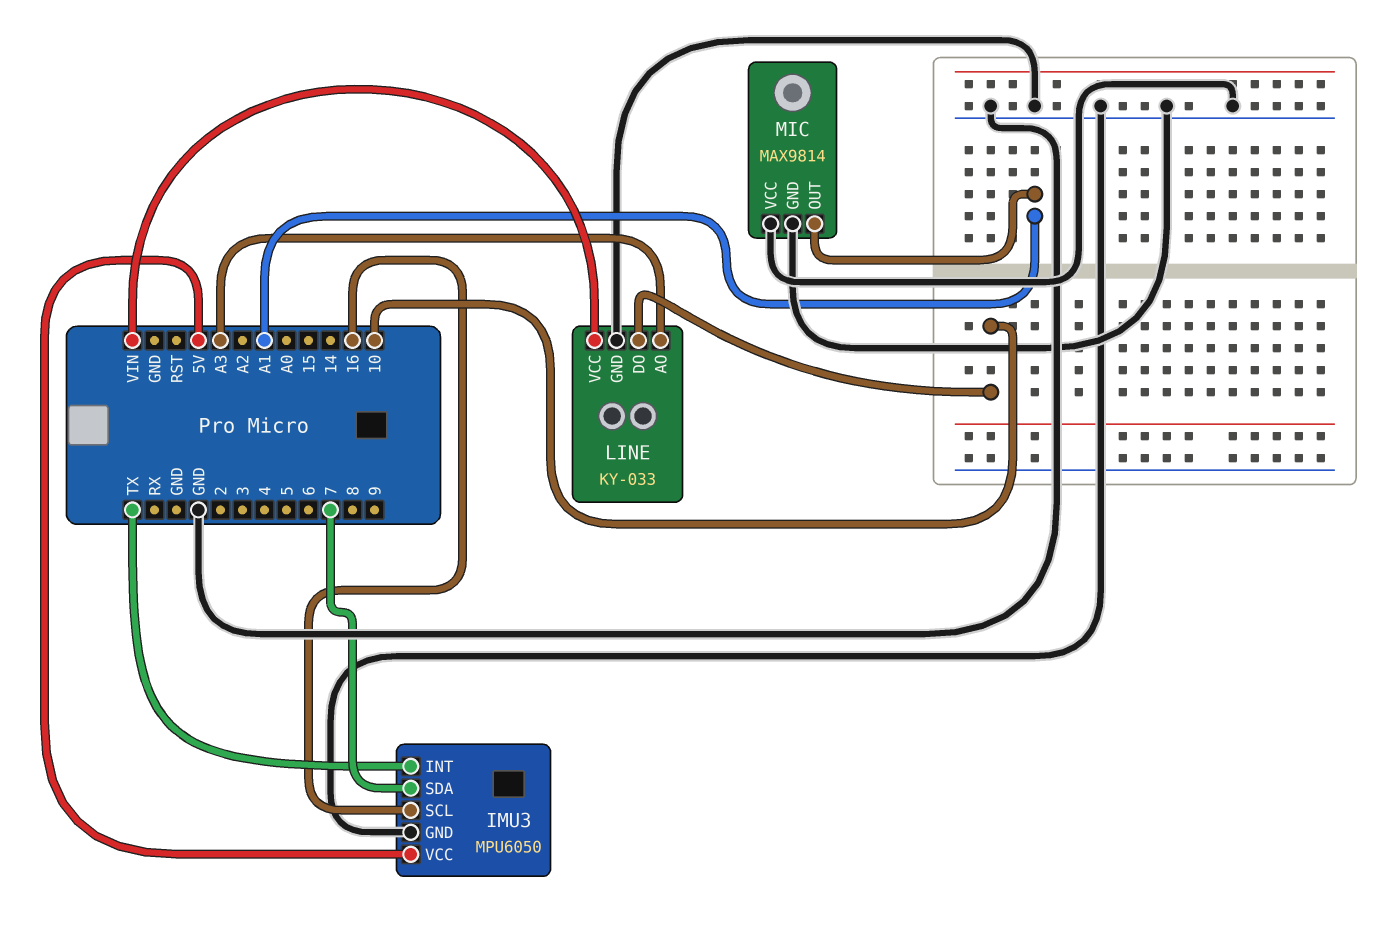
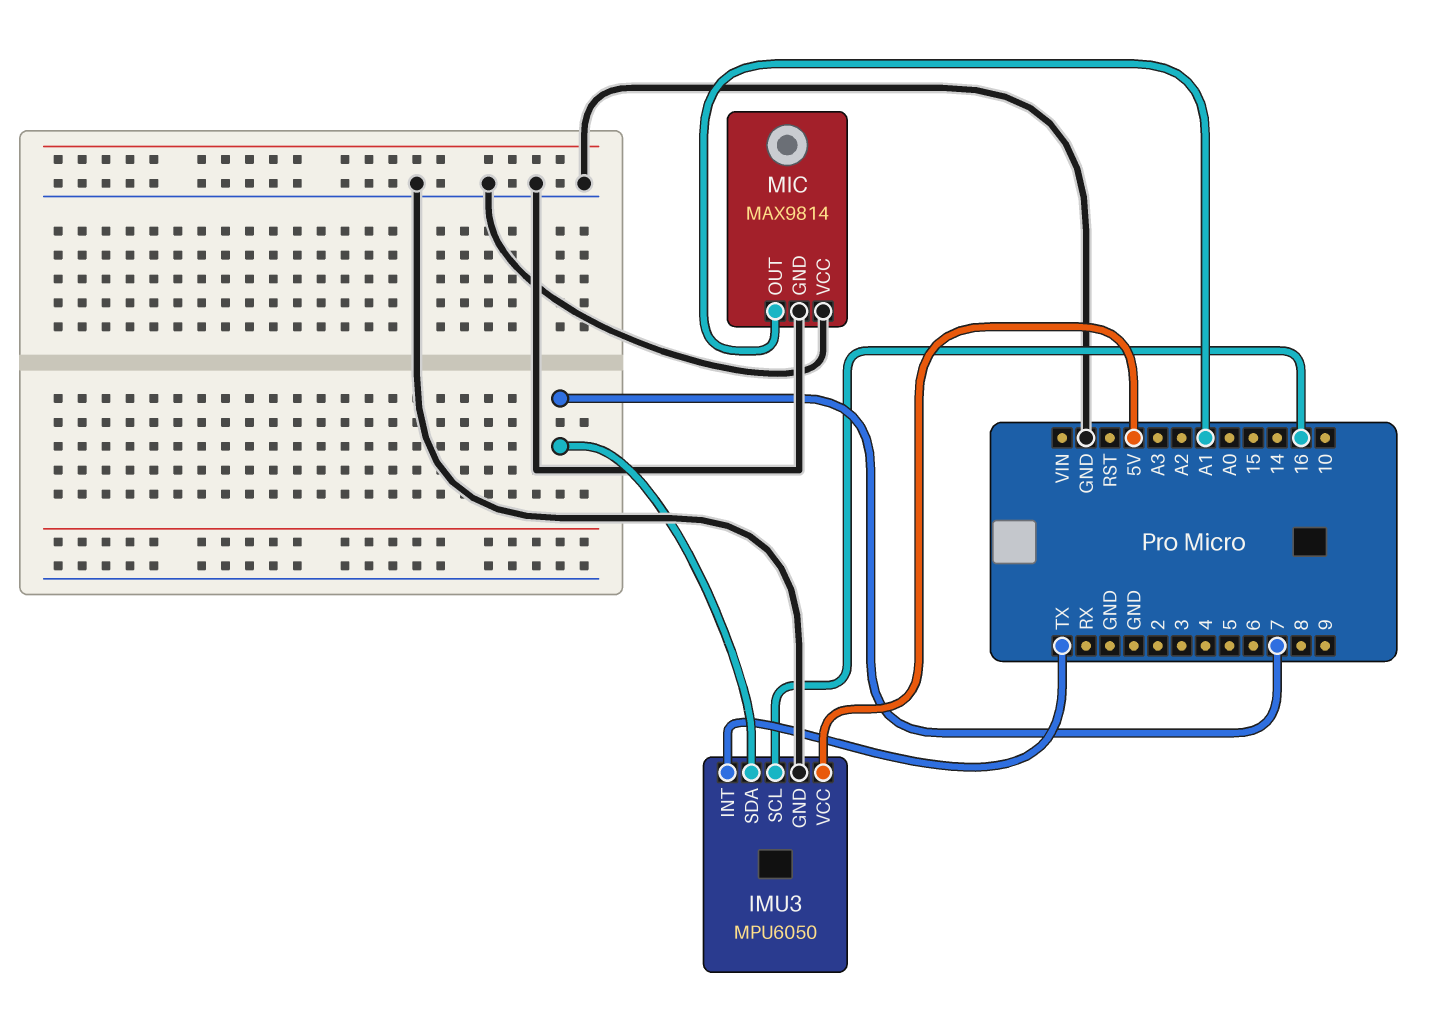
LINE: KY-033 -> none
LINE pin AO: A3 -> none
LINE pin DO: 10 -> none
LINE pin GND: GND -> none
LINE pin VCC: VIN -> none

